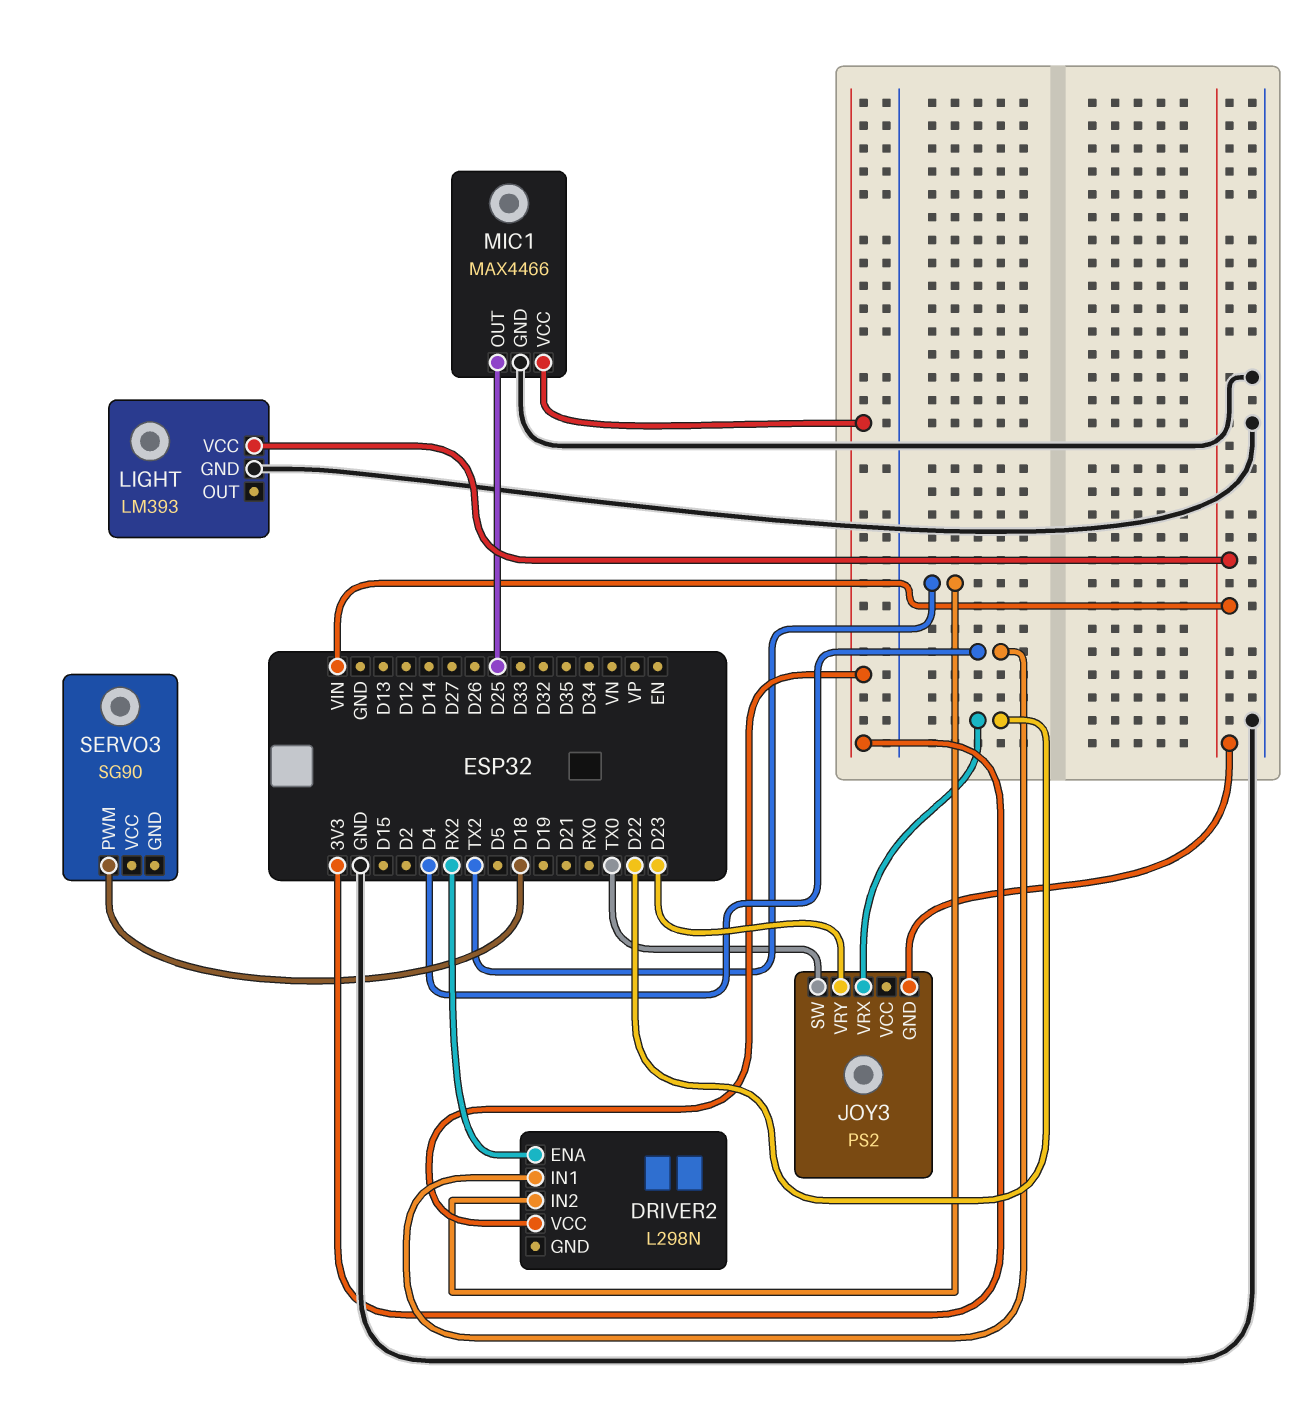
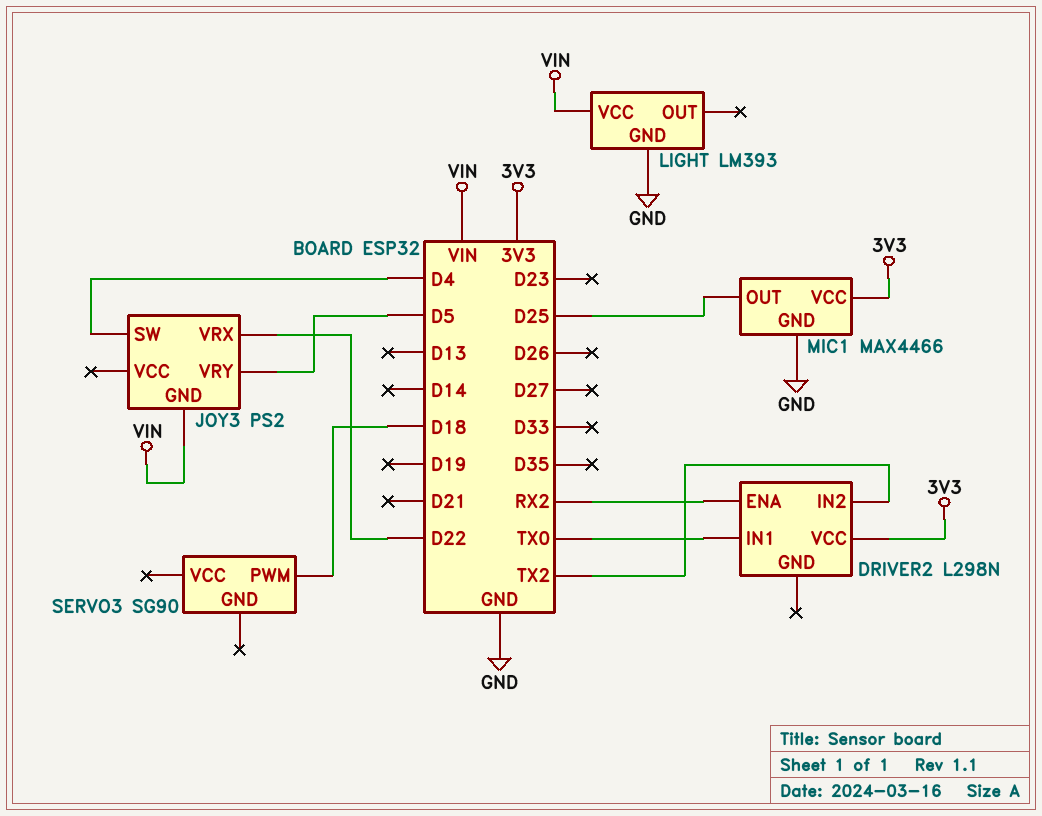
DRIVER2 pin IN1: D4 -> TX0
JOY3 pin SW: TX0 -> D4
JOY3 pin VRY: D23 -> D5

